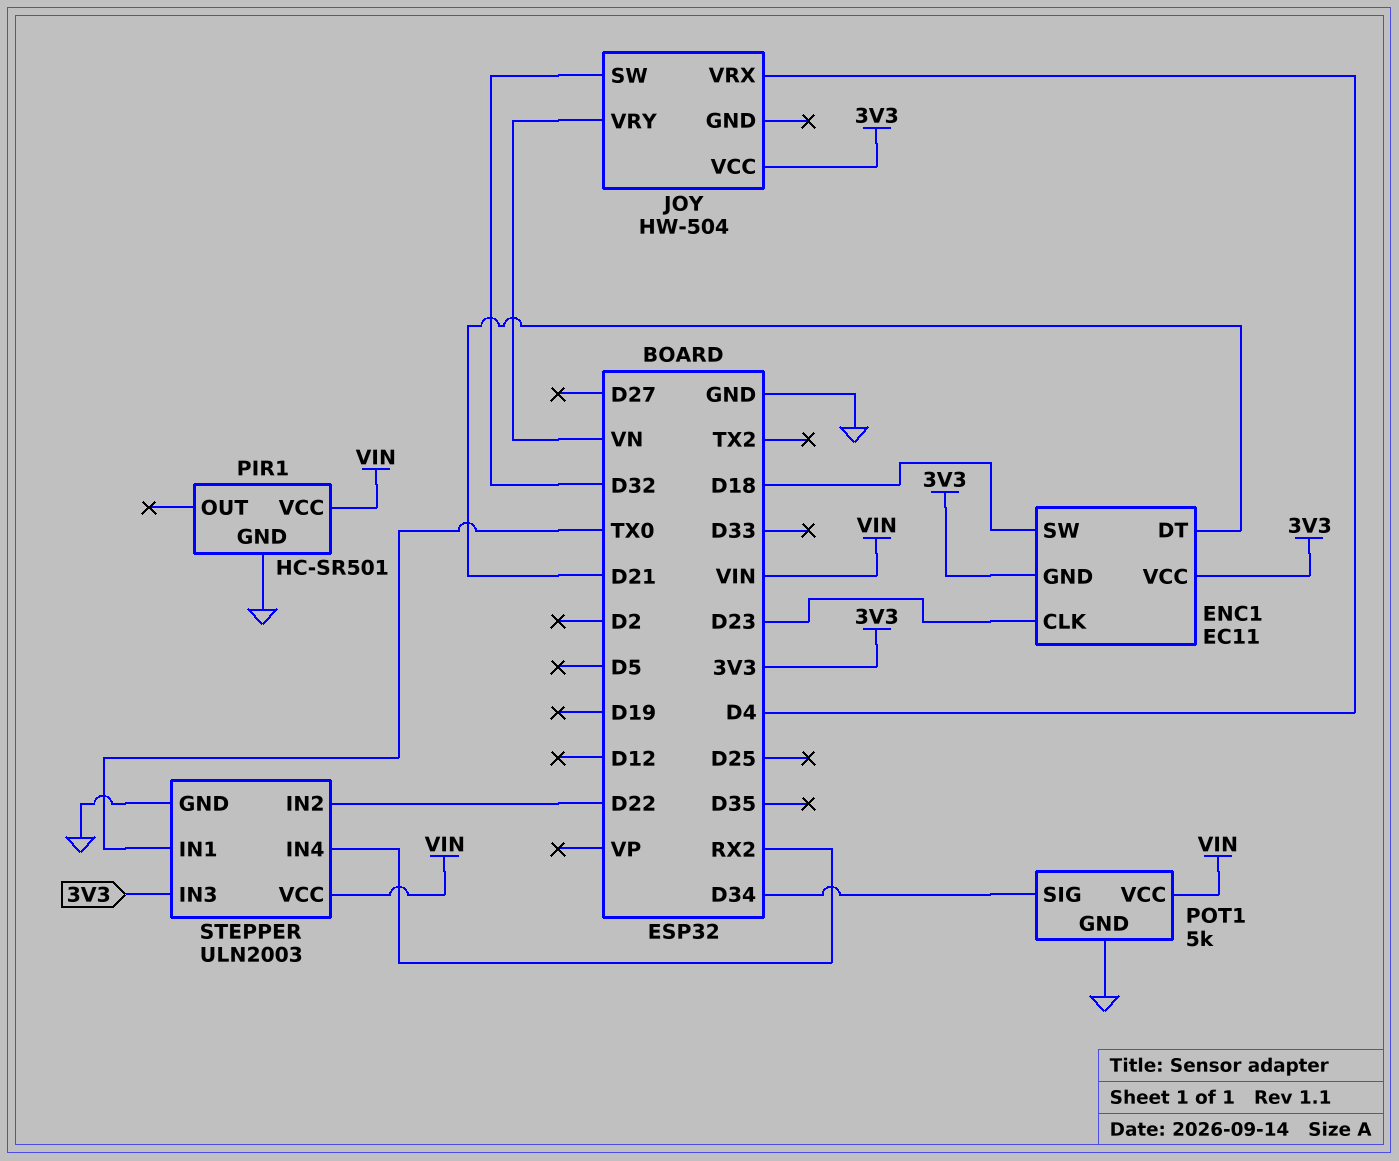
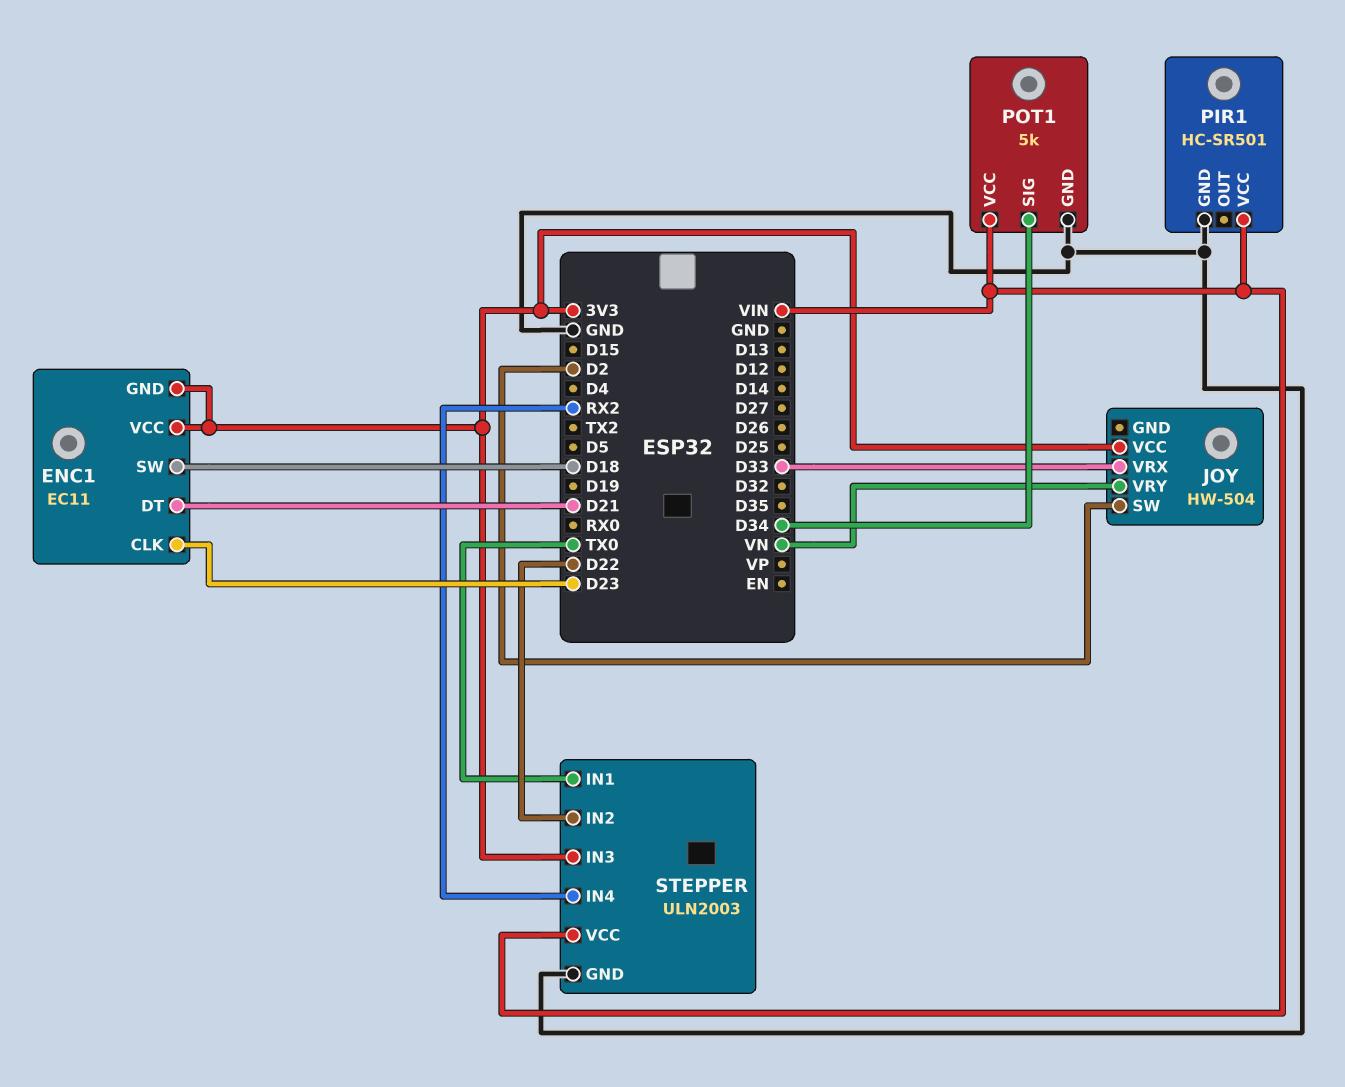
JOY pin SW: D32 -> D2
JOY pin VRX: D4 -> D33

